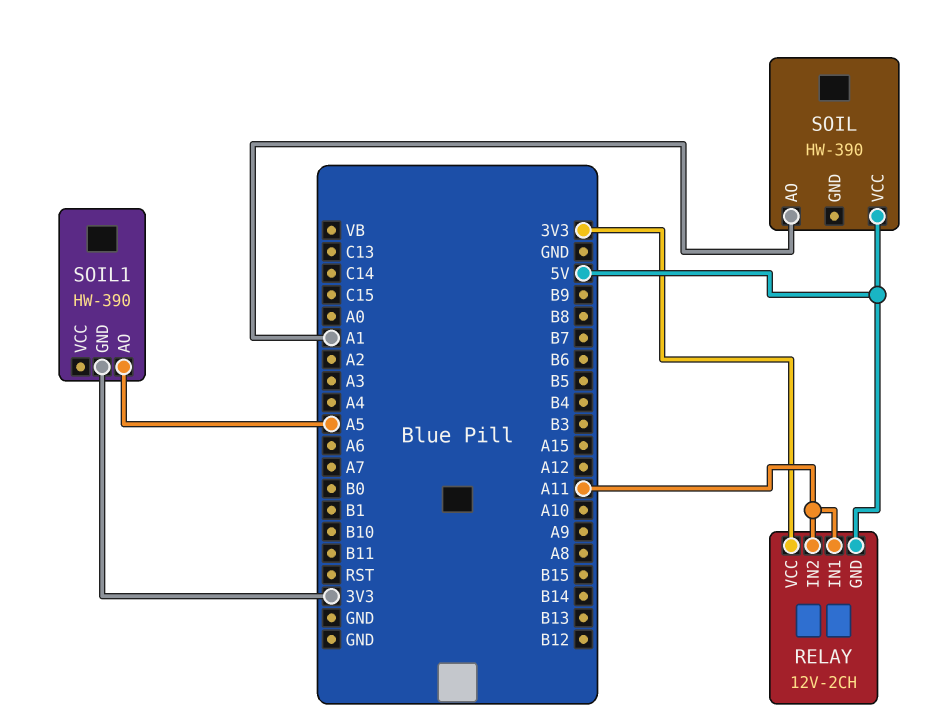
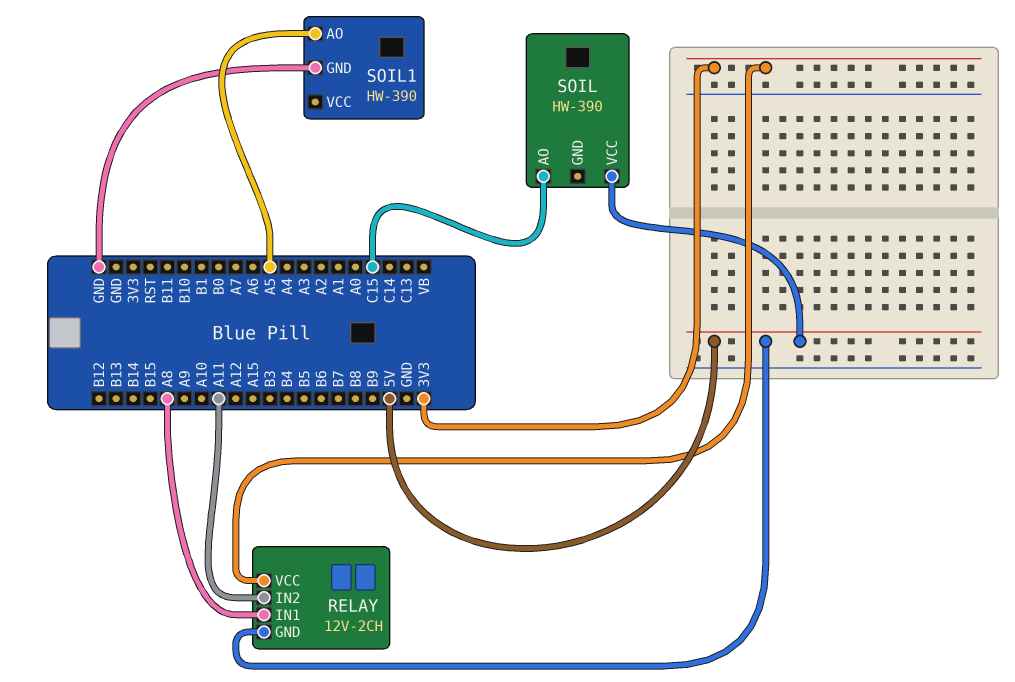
RELAY pin IN1: A11 -> A8
SOIL pin AO: A1 -> C15
SOIL1 pin GND: 3V3 -> GND

